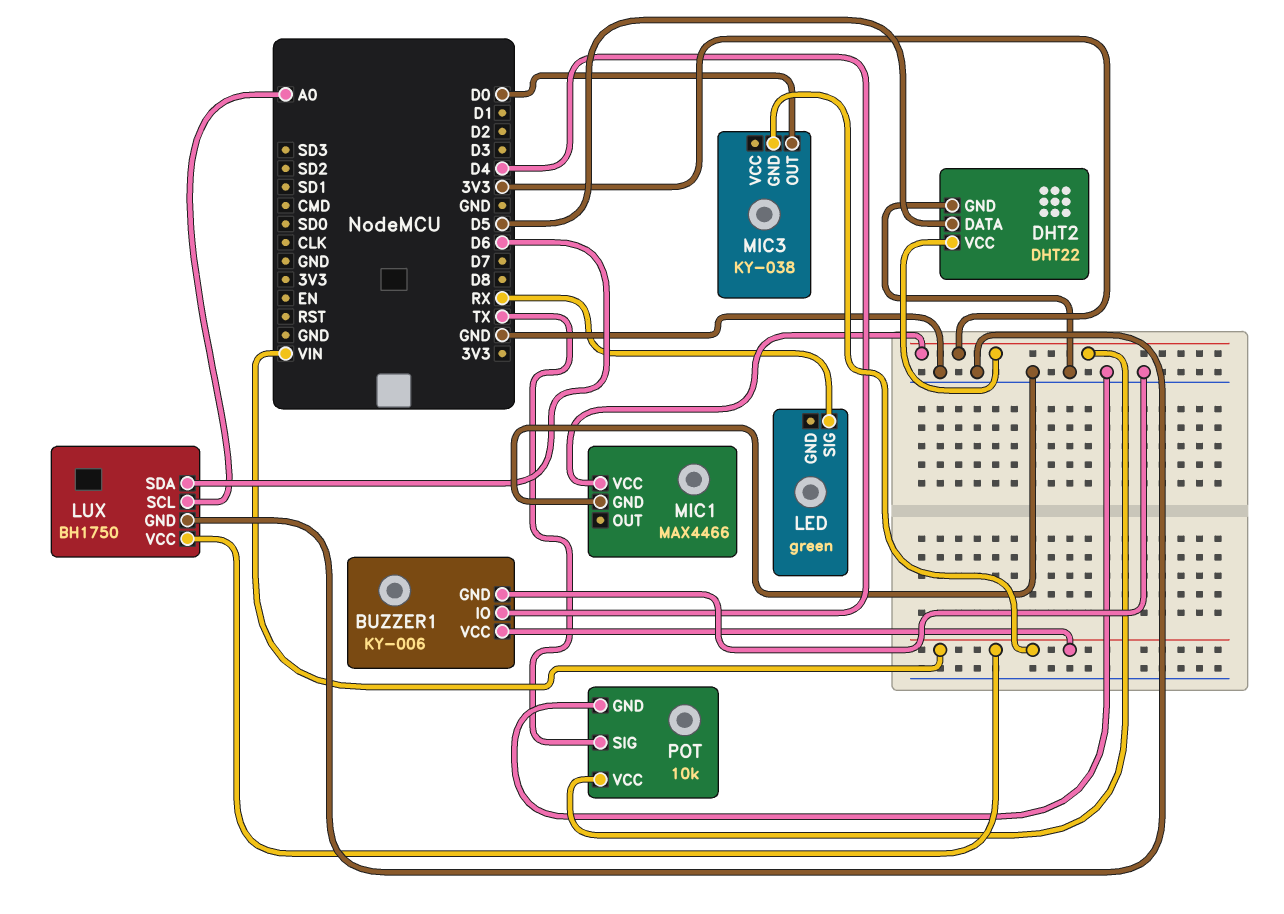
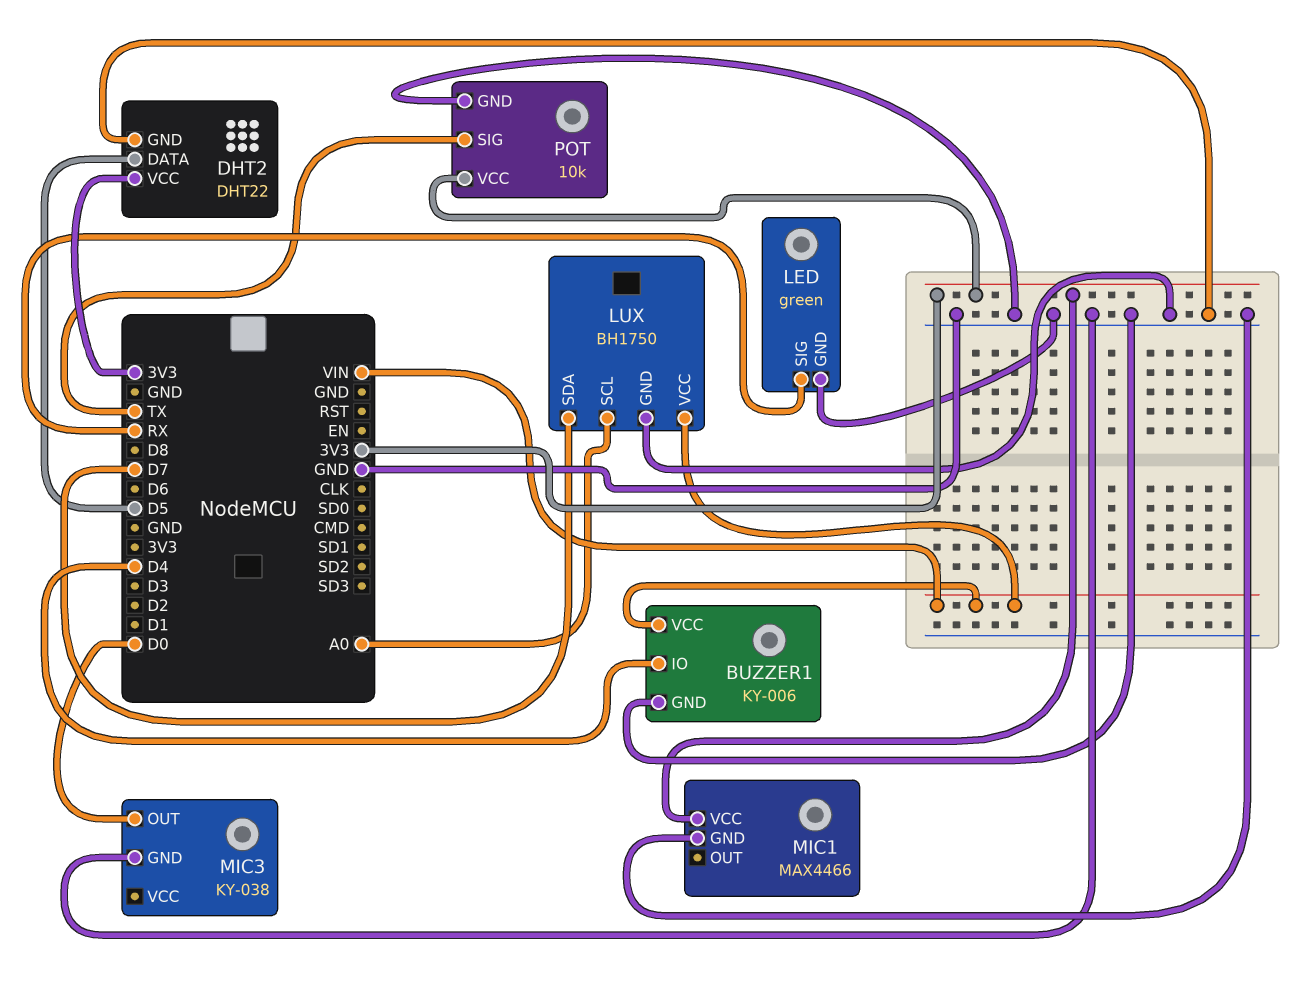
LED pin GND: none -> GND
LUX pin SDA: D6 -> D7
MIC3 pin GND: VIN -> GND

